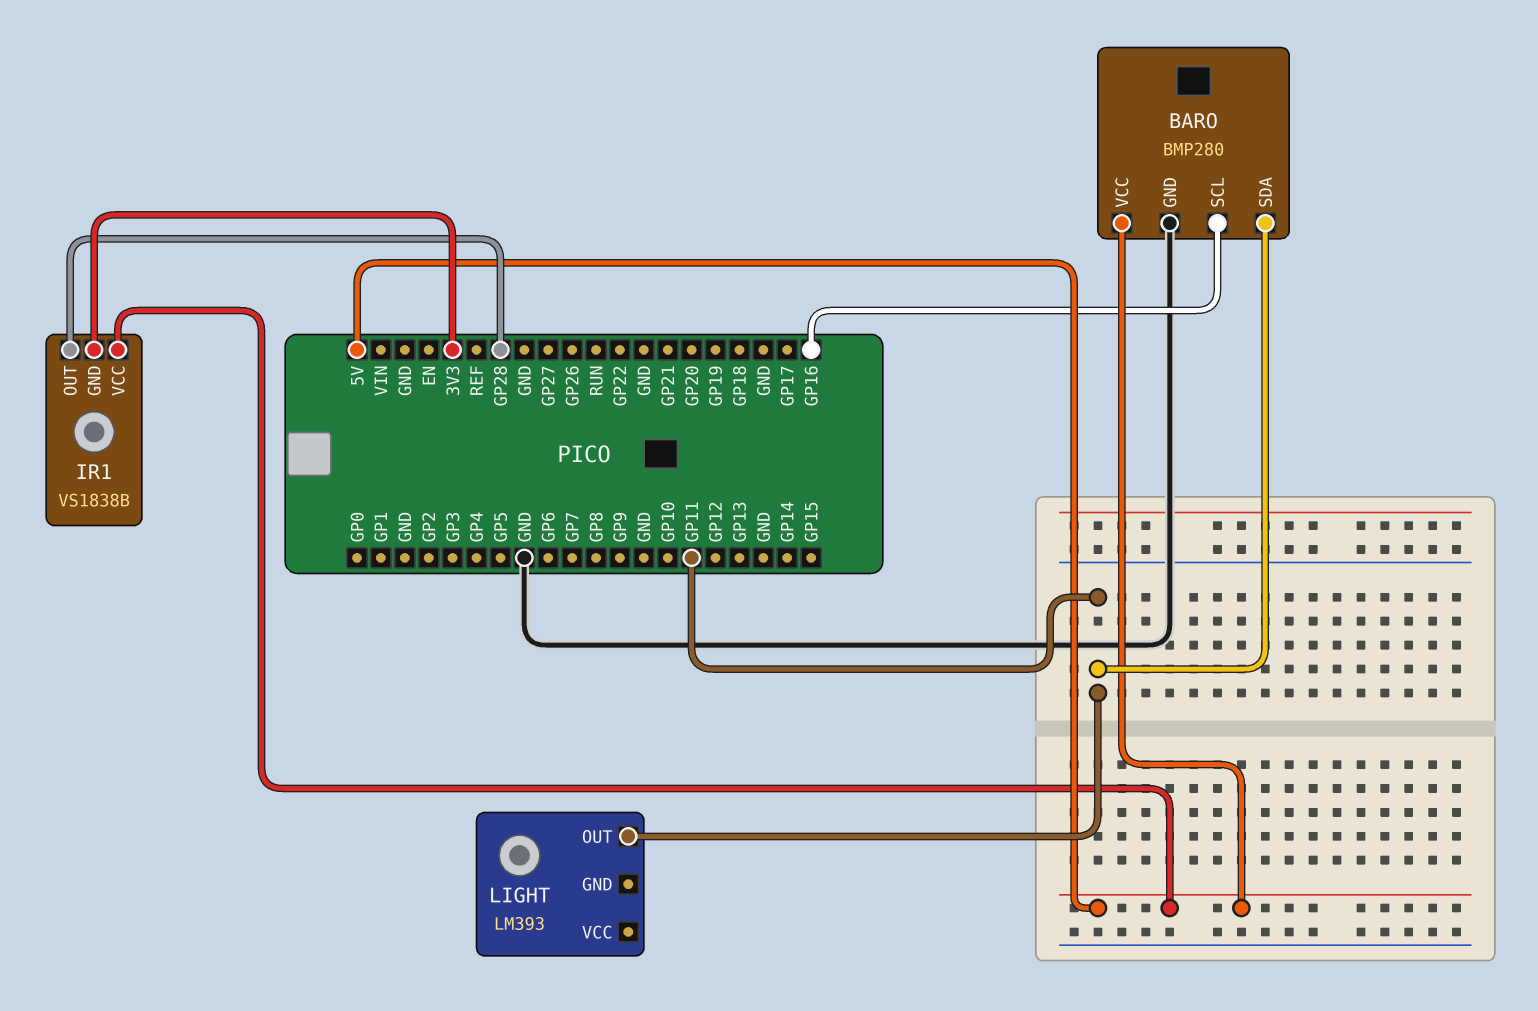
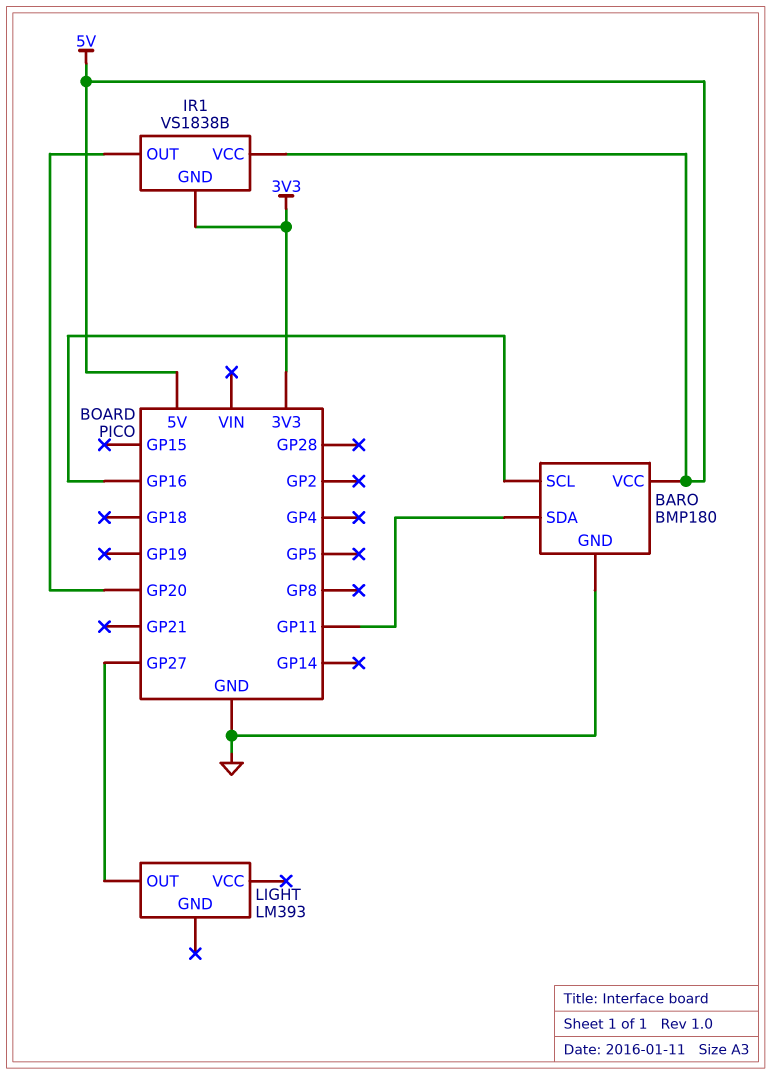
BARO: BMP280 -> BMP180
IR1 pin OUT: GP28 -> GP20
LIGHT pin OUT: GP11 -> GP27

